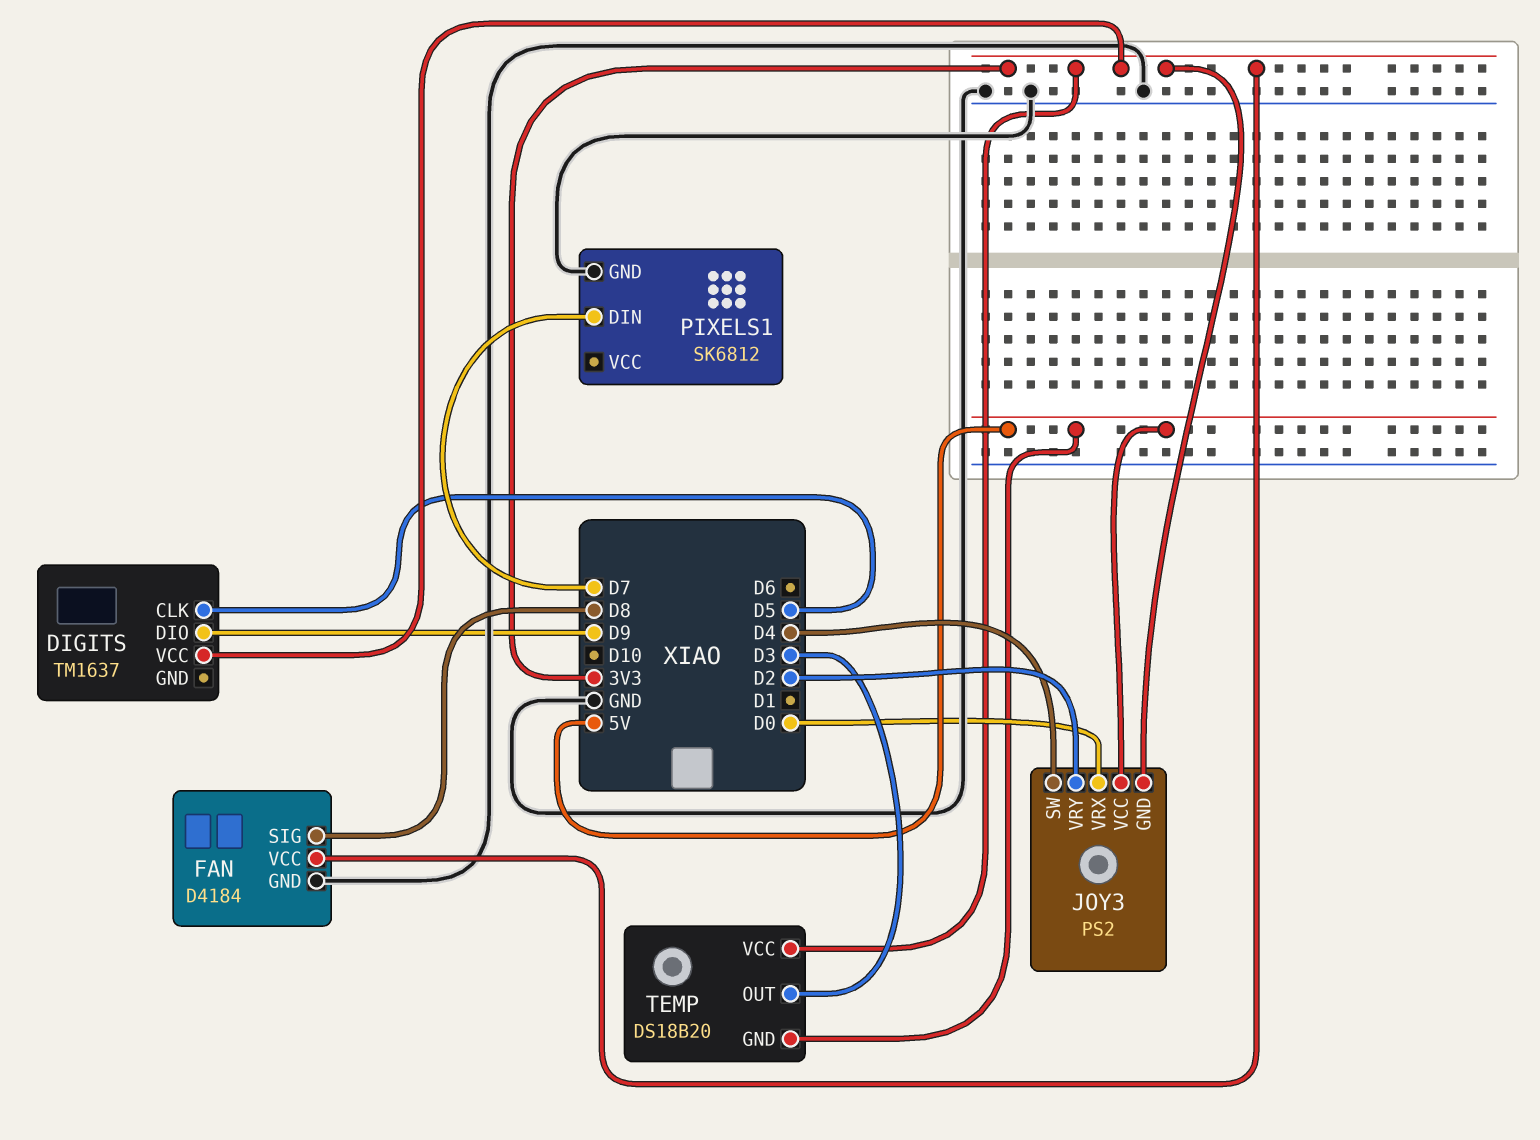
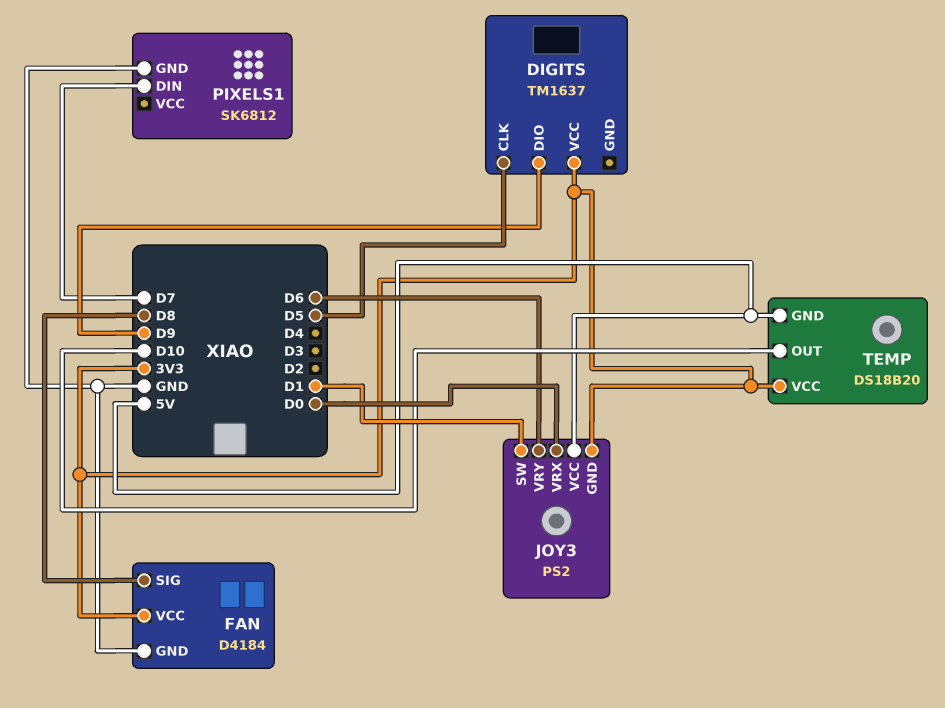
JOY3 pin SW: D4 -> D1
JOY3 pin VRY: D2 -> D6
TEMP pin OUT: D3 -> D10

